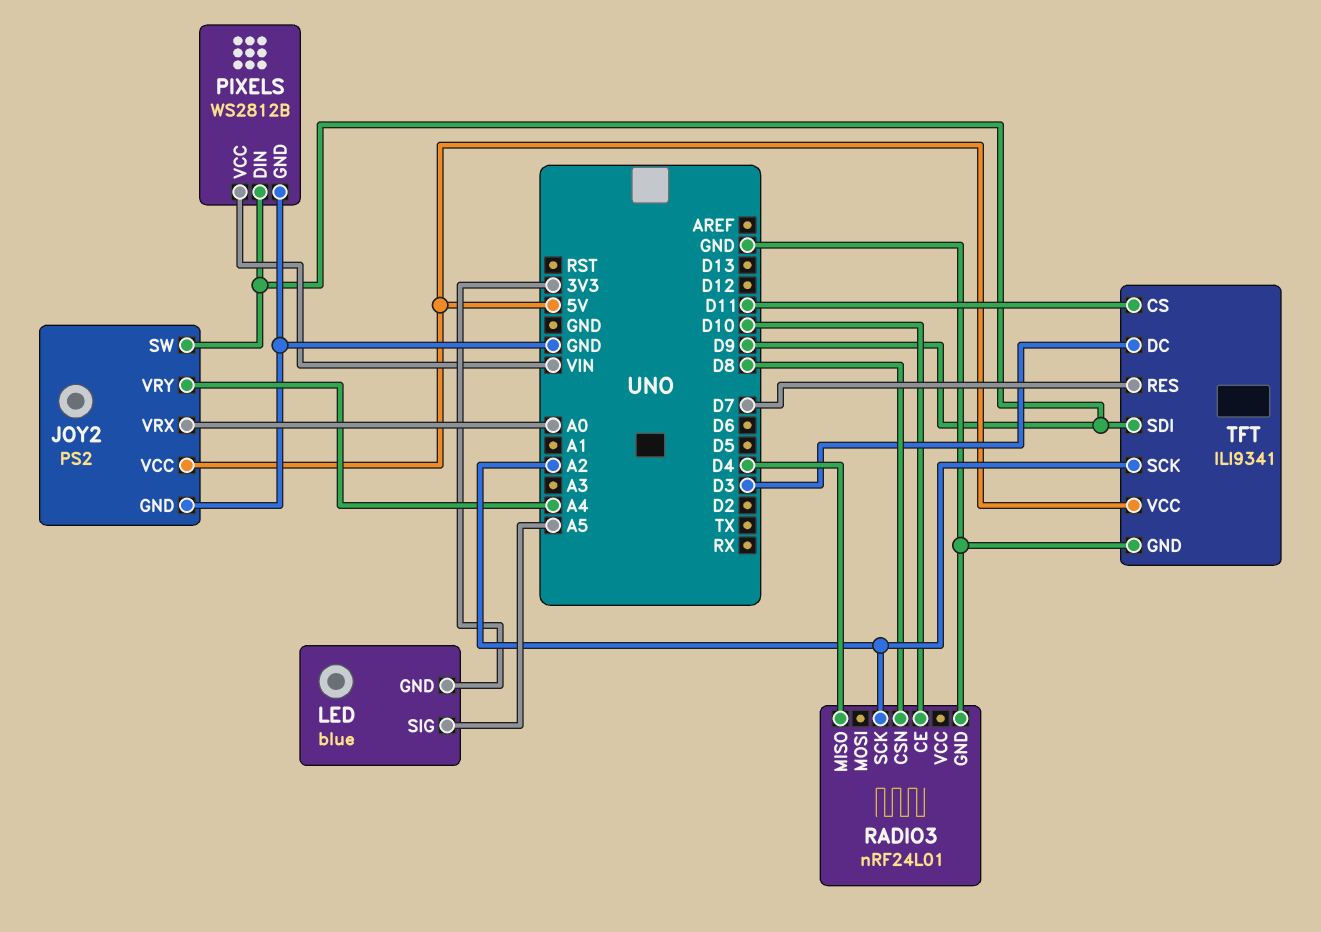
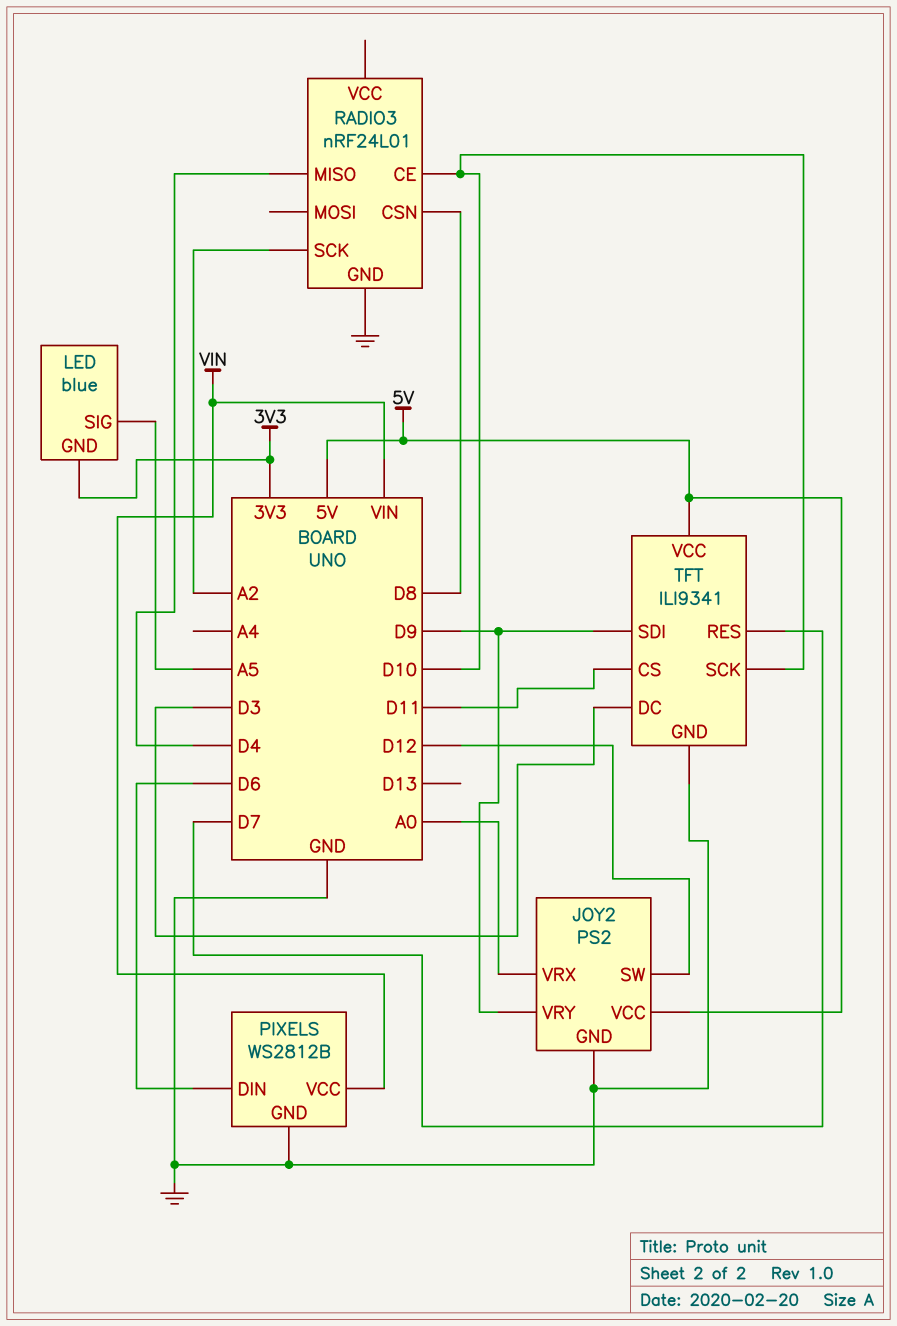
JOY2 pin SW: D9 -> D12
JOY2 pin VRY: A4 -> D9
PIXELS pin DIN: D9 -> D6
TFT pin SCK: A2 -> D10

